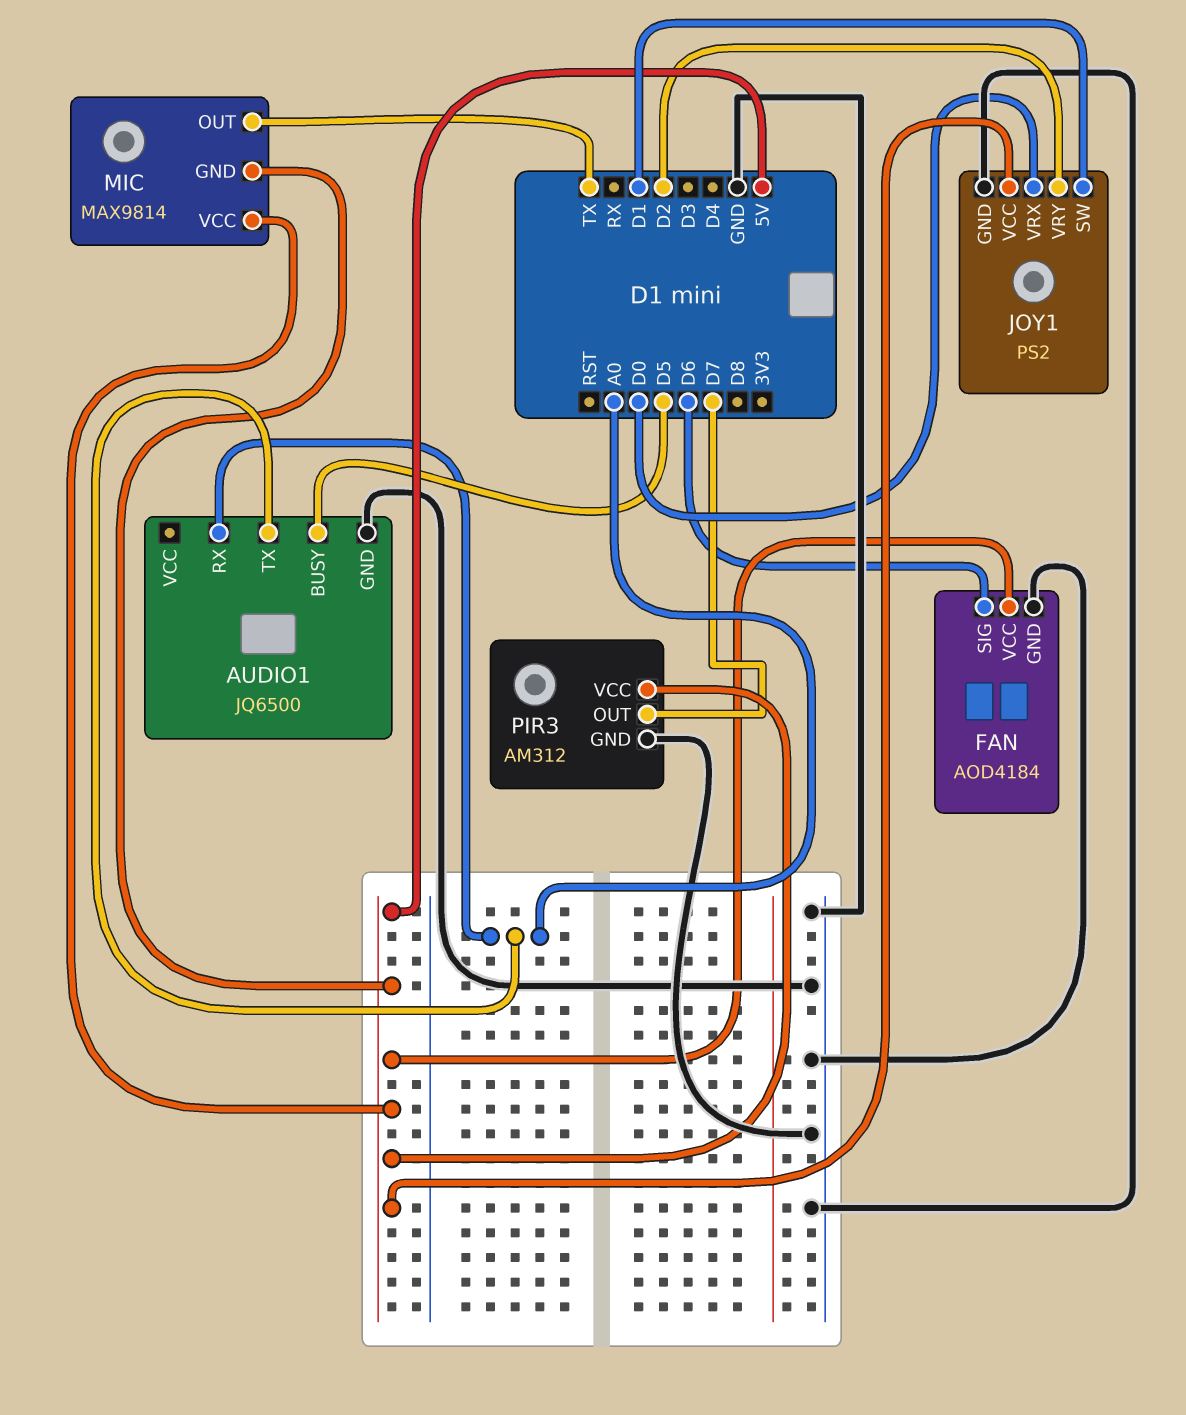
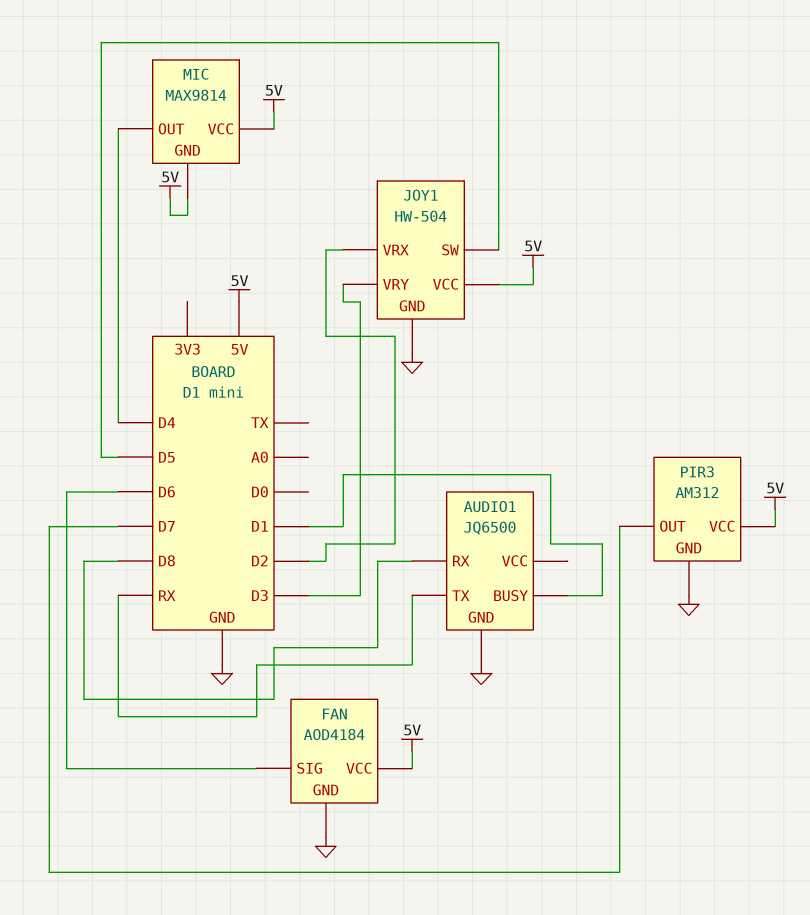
AUDIO1 pin BUSY: D5 -> D1
AUDIO1 pin RX: A0 -> D8
AUDIO1 pin TX: A0 -> RX
JOY1: PS2 -> HW-504
JOY1 pin SW: D1 -> D5
JOY1 pin VRX: D0 -> D2
JOY1 pin VRY: D2 -> D3
MIC pin OUT: TX -> D4

